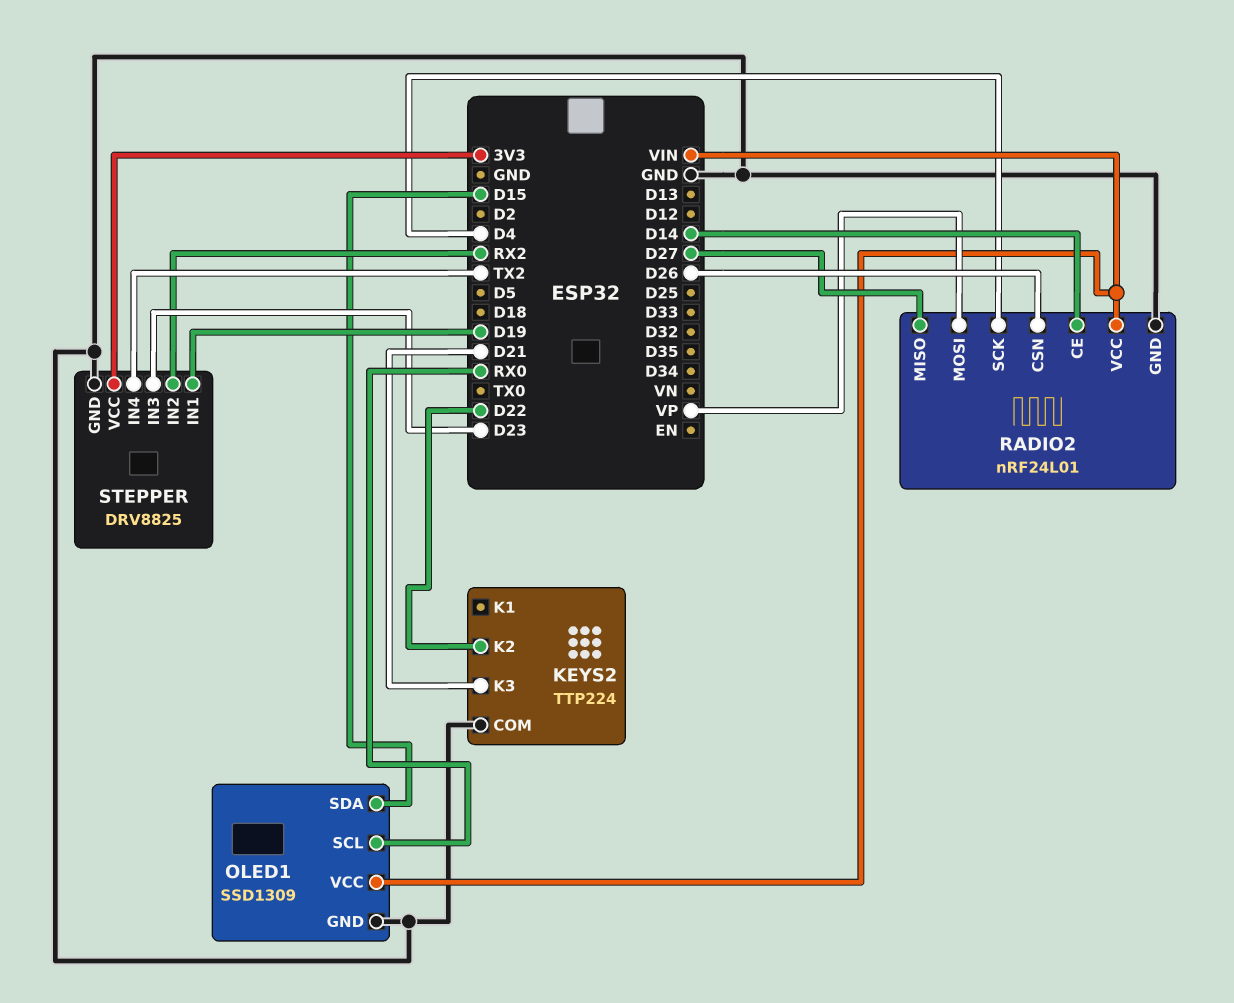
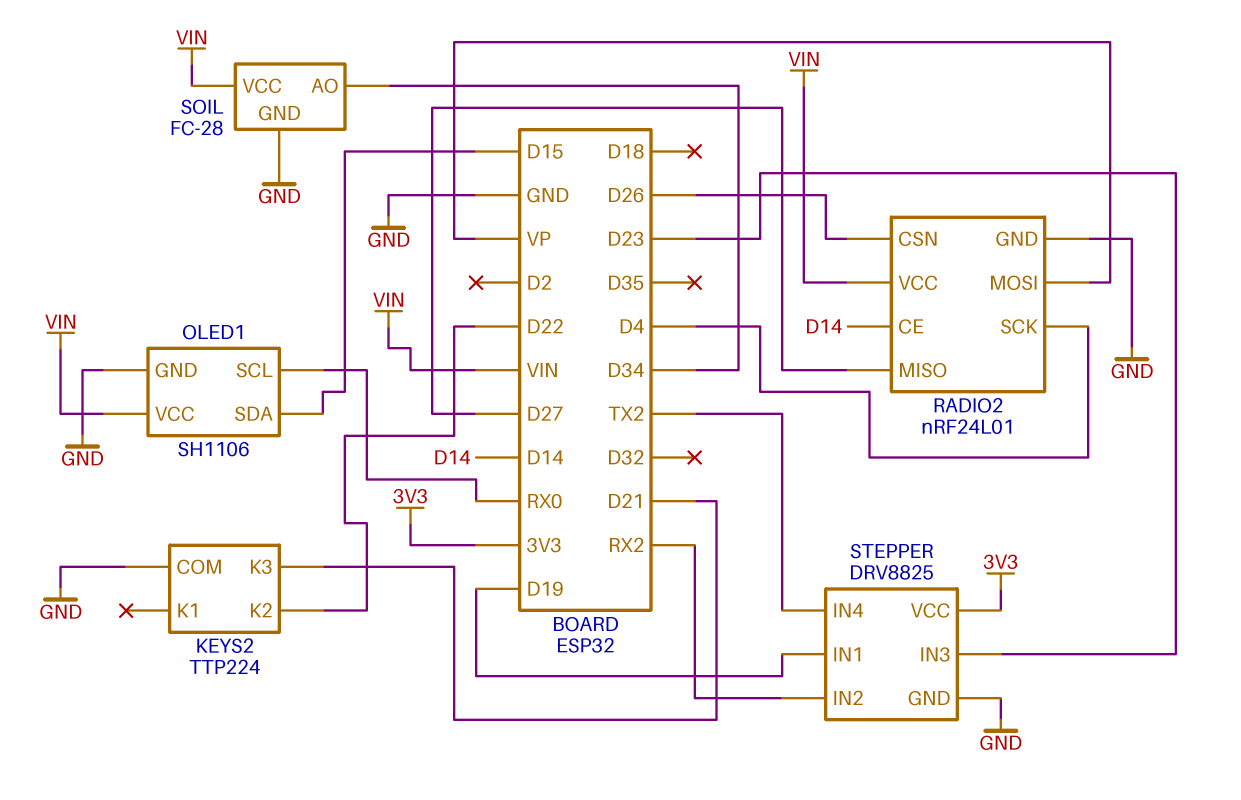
OLED1: SSD1309 -> SH1106
SOIL: none -> FC-28
SOIL pin AO: none -> D34
SOIL pin GND: none -> GND
SOIL pin VCC: none -> VIN

